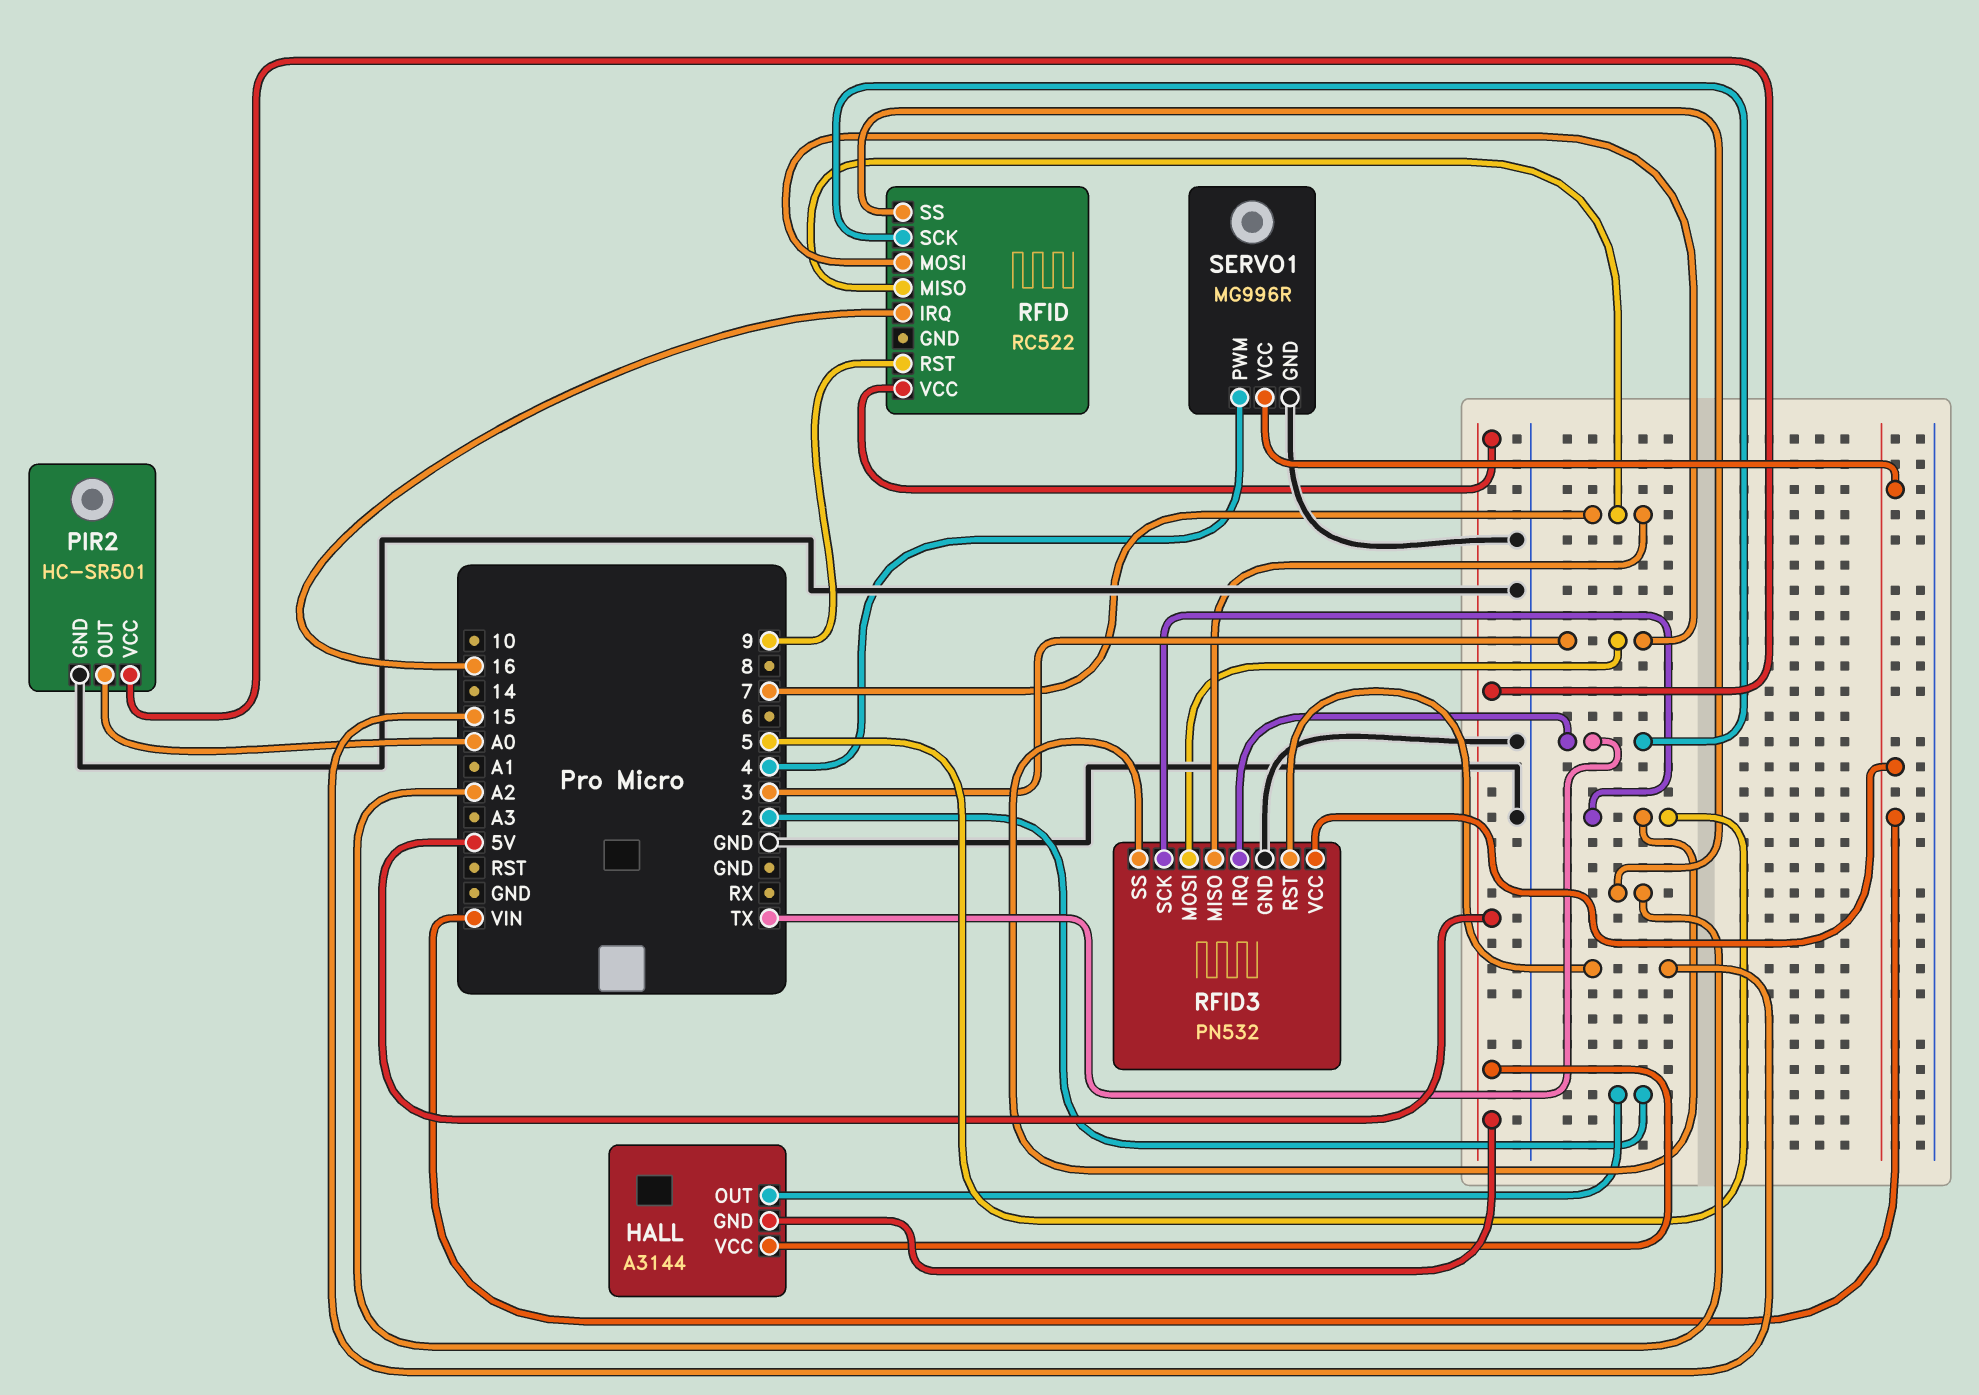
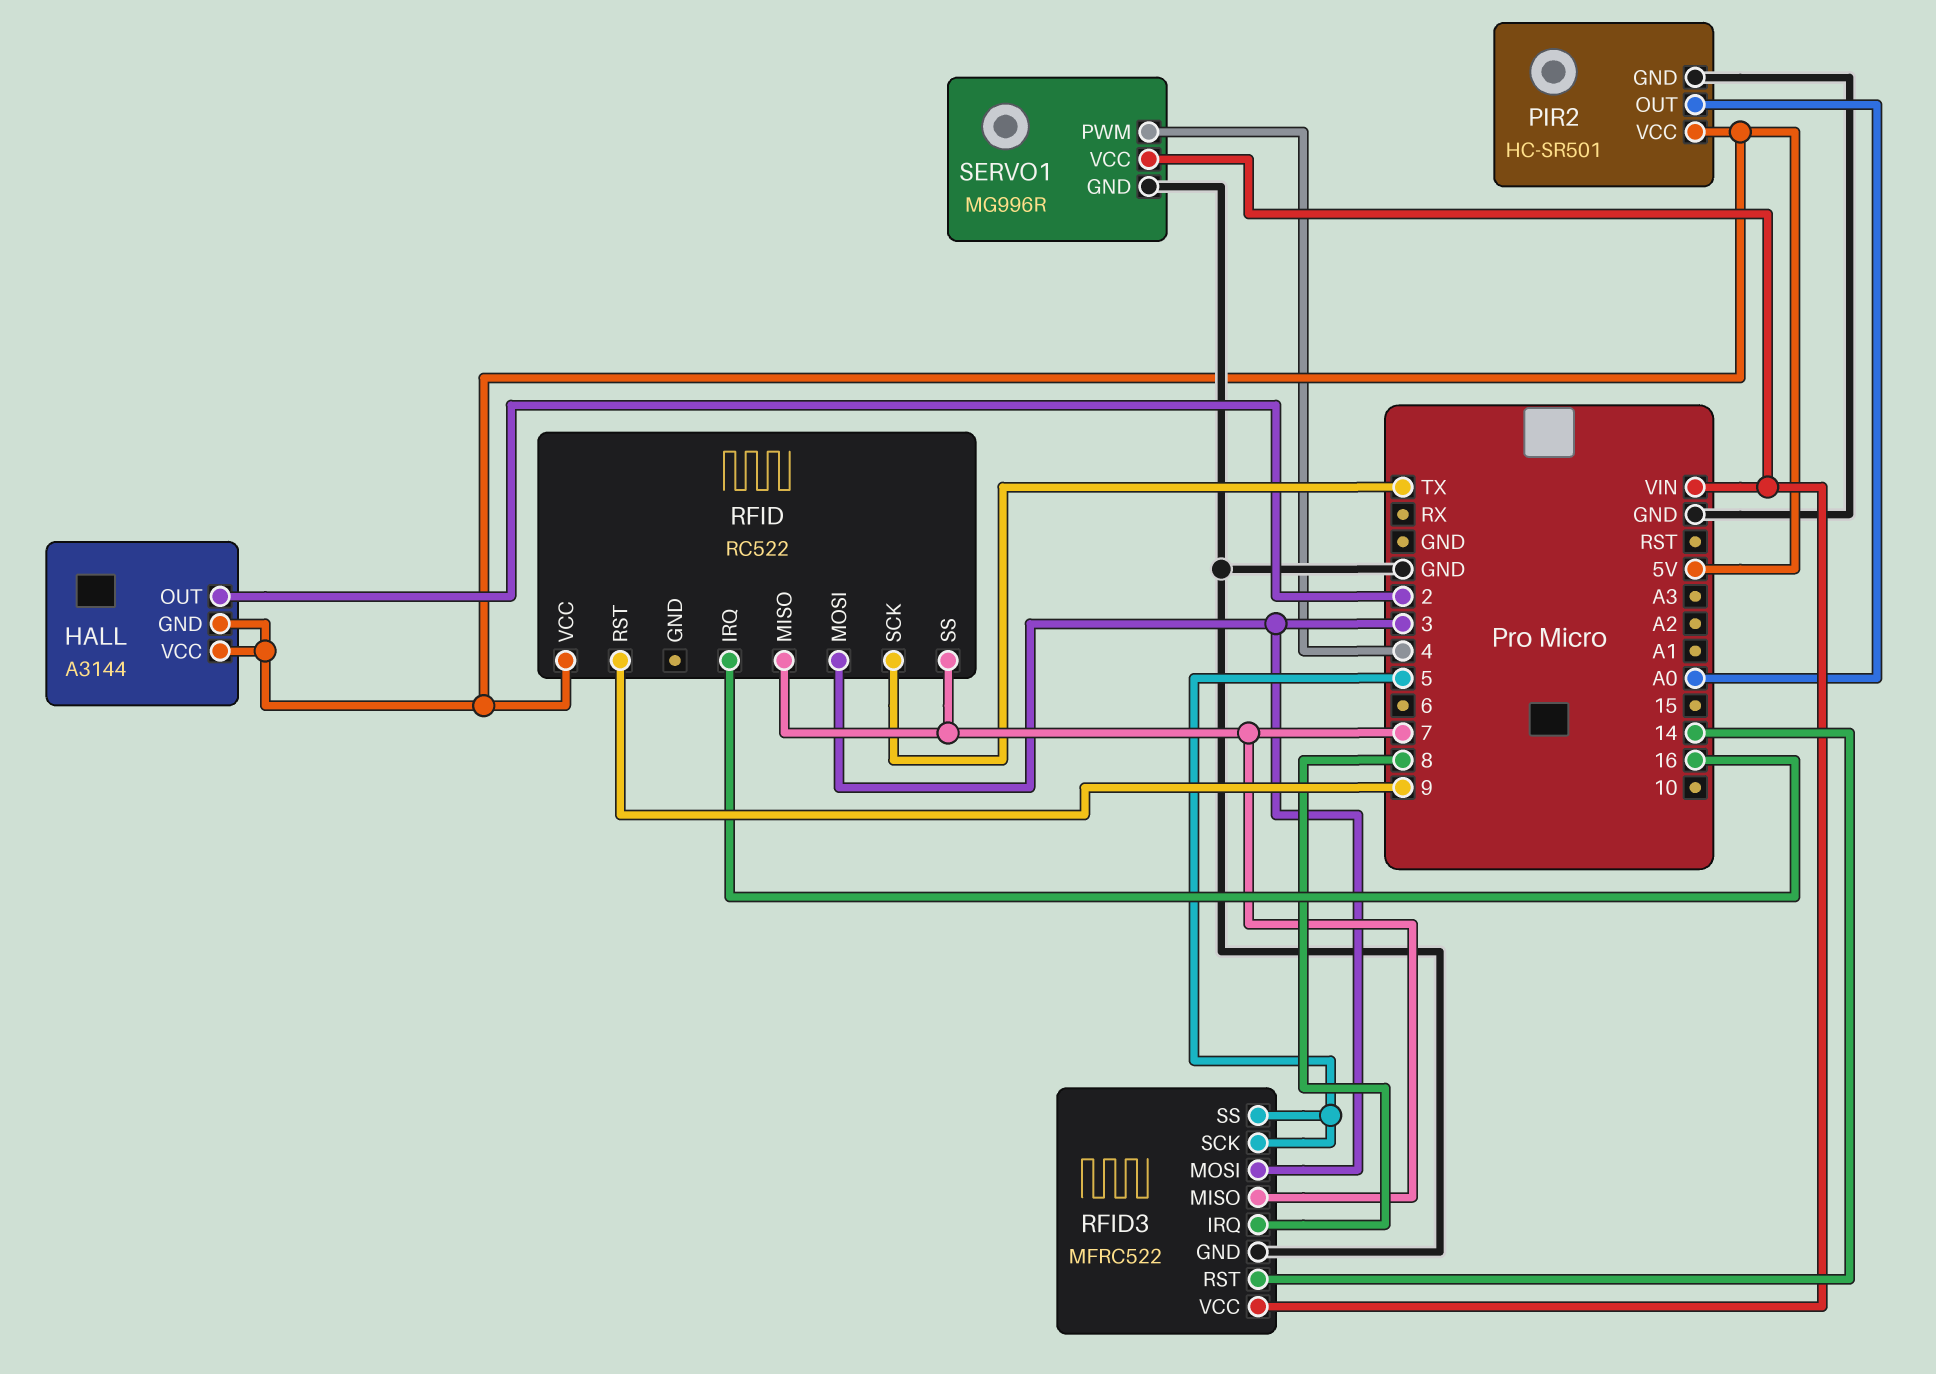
RFID pin SS: A2 -> 7
RFID3: PN532 -> MFRC522
RFID3 pin IRQ: TX -> 8
RFID3 pin RST: 15 -> 14

